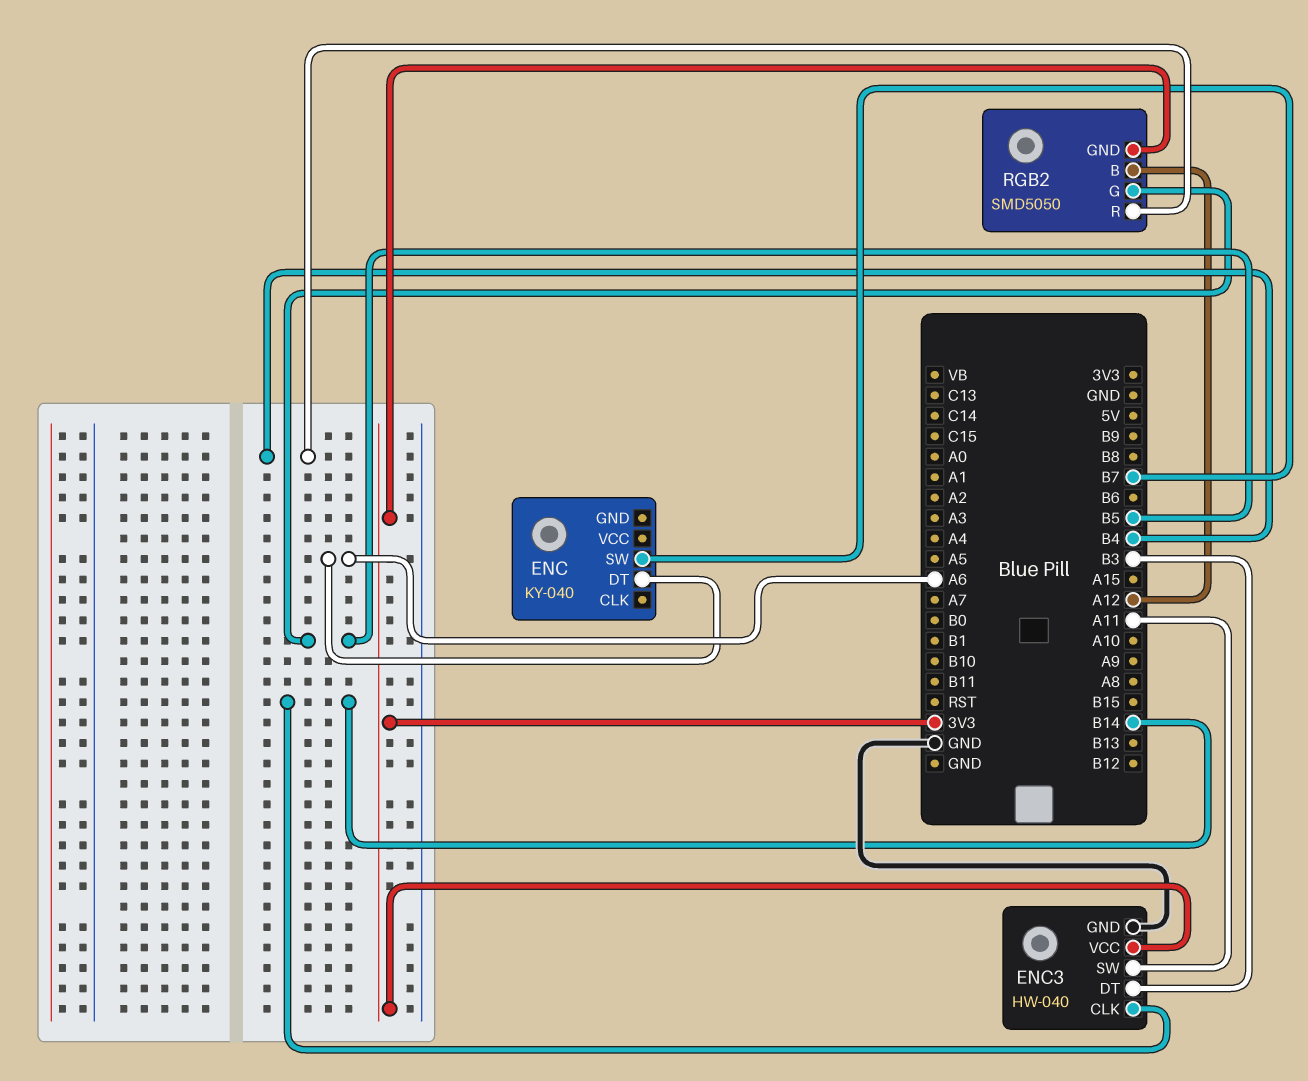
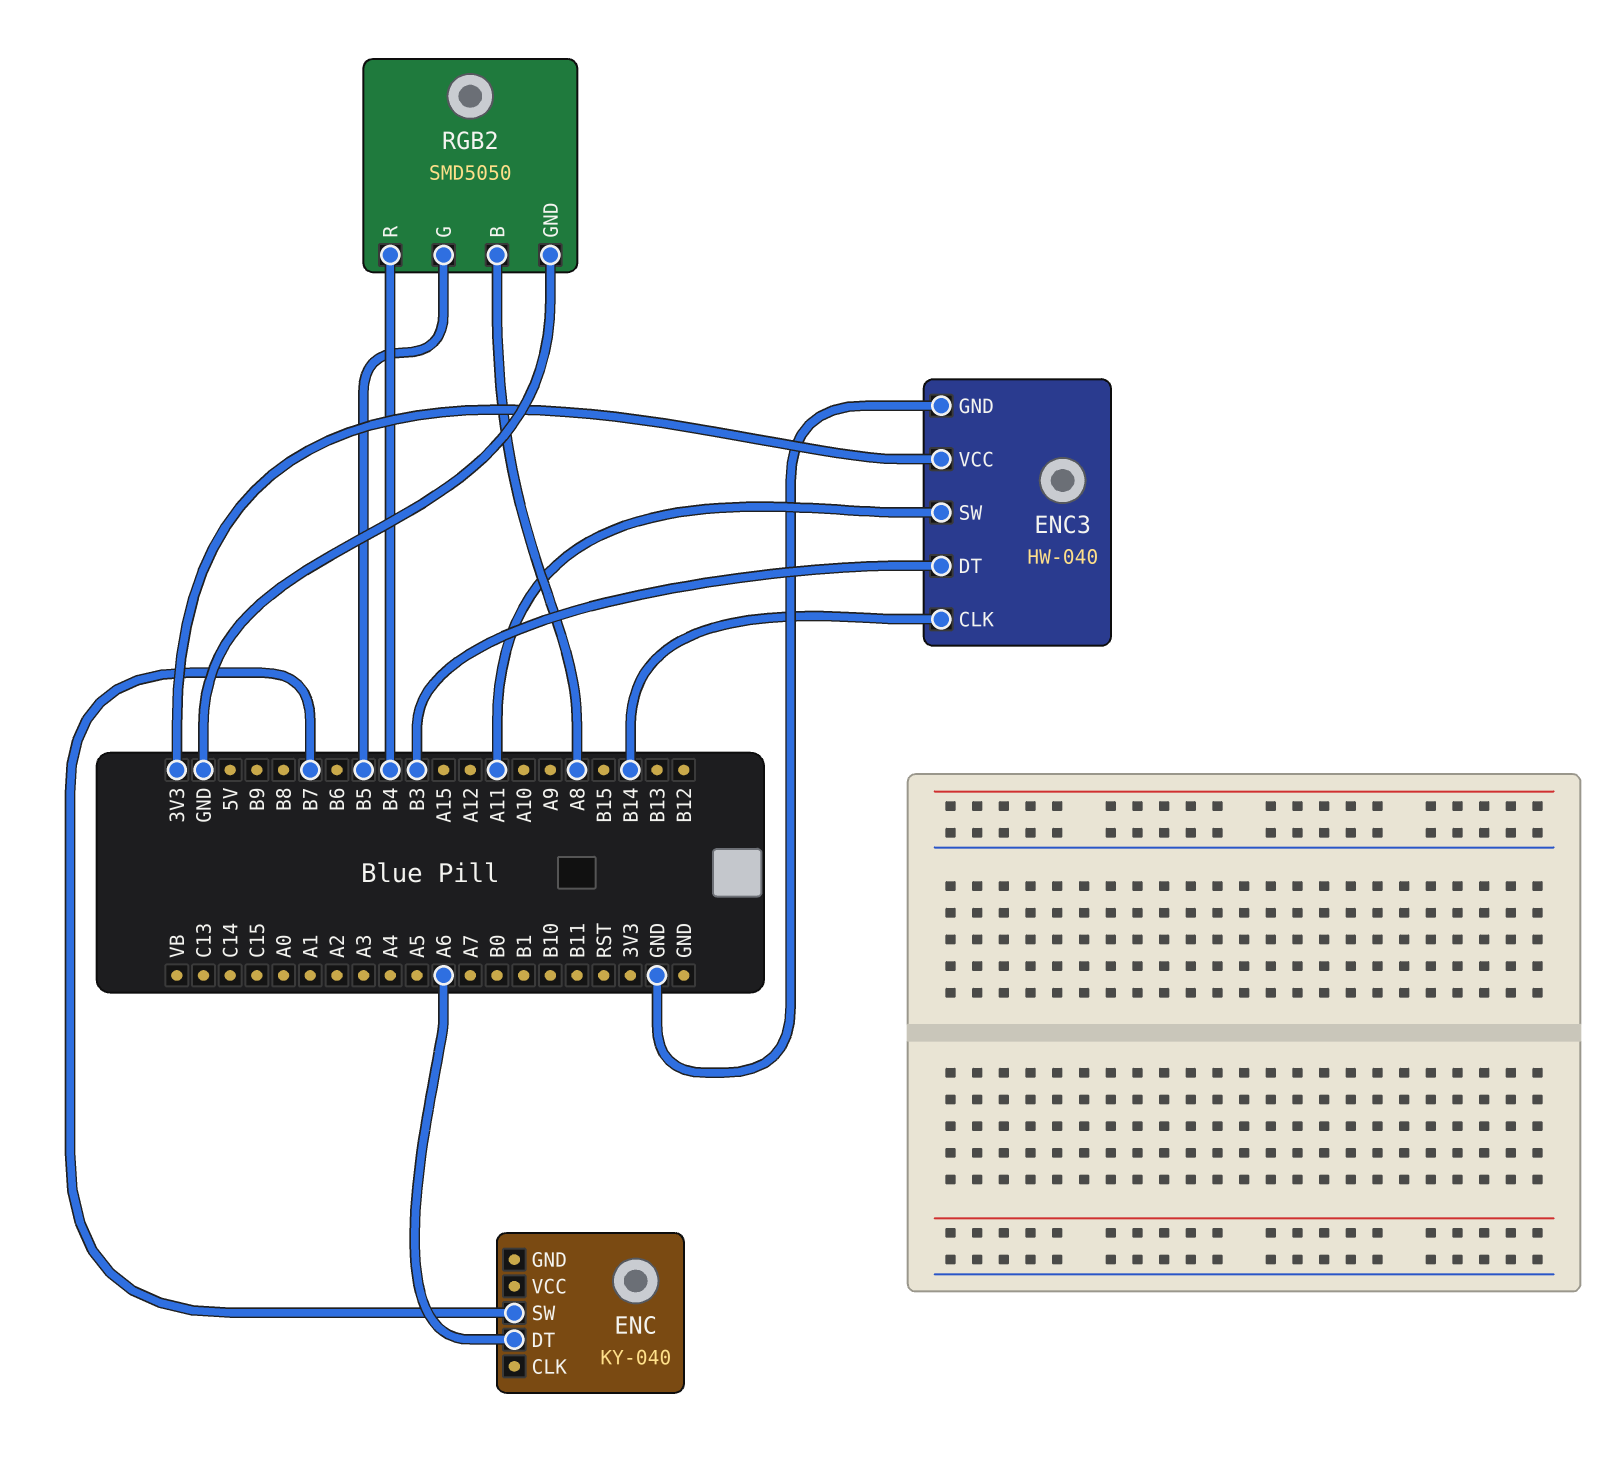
RGB2 pin B: A12 -> A8
RGB2 pin GND: 3V3 -> GND

